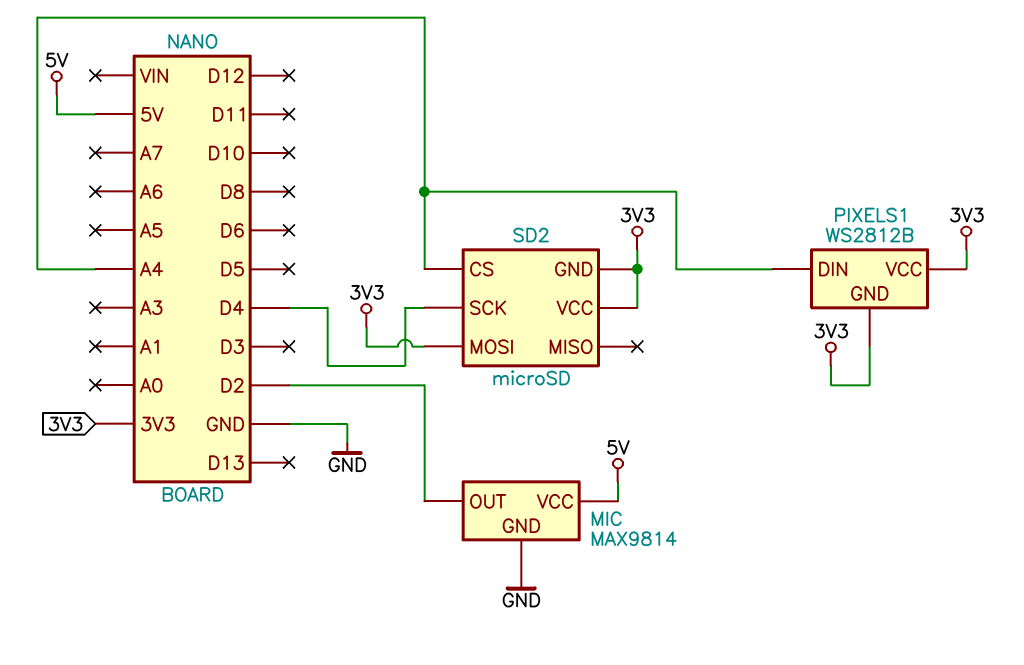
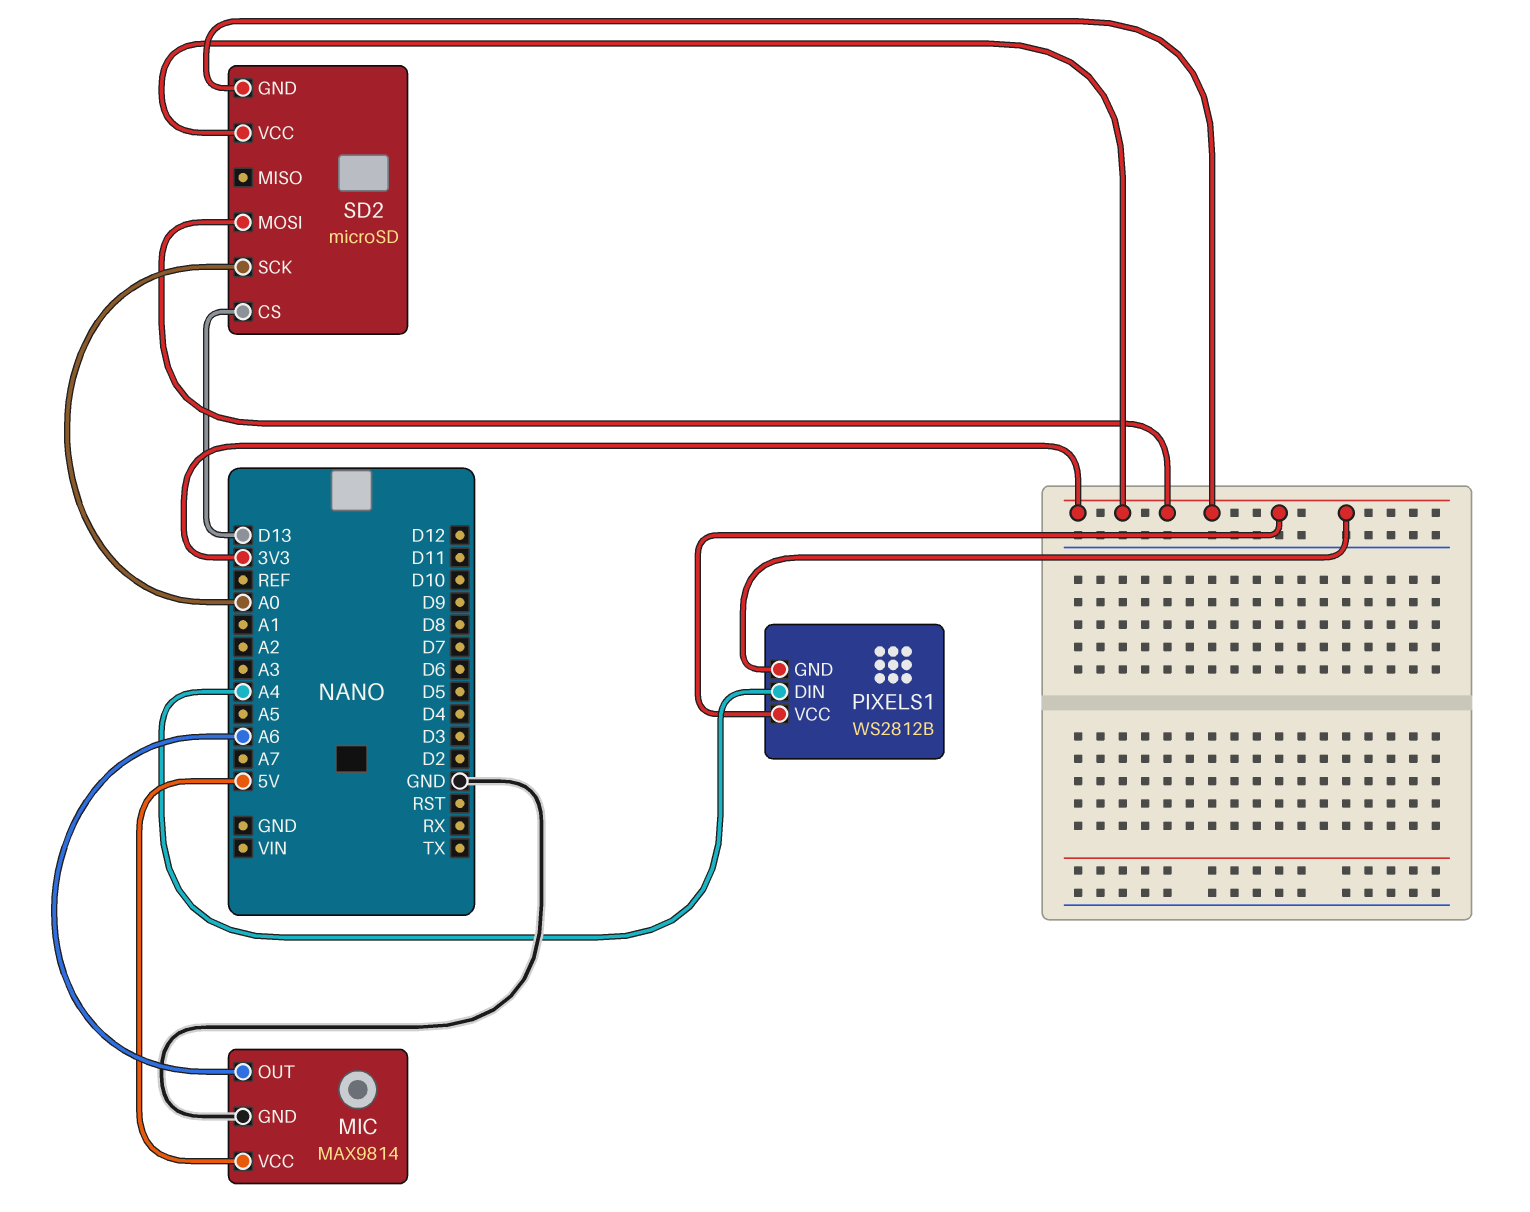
MIC pin OUT: D2 -> A6
SD2 pin CS: A4 -> D13
SD2 pin SCK: D4 -> A0

